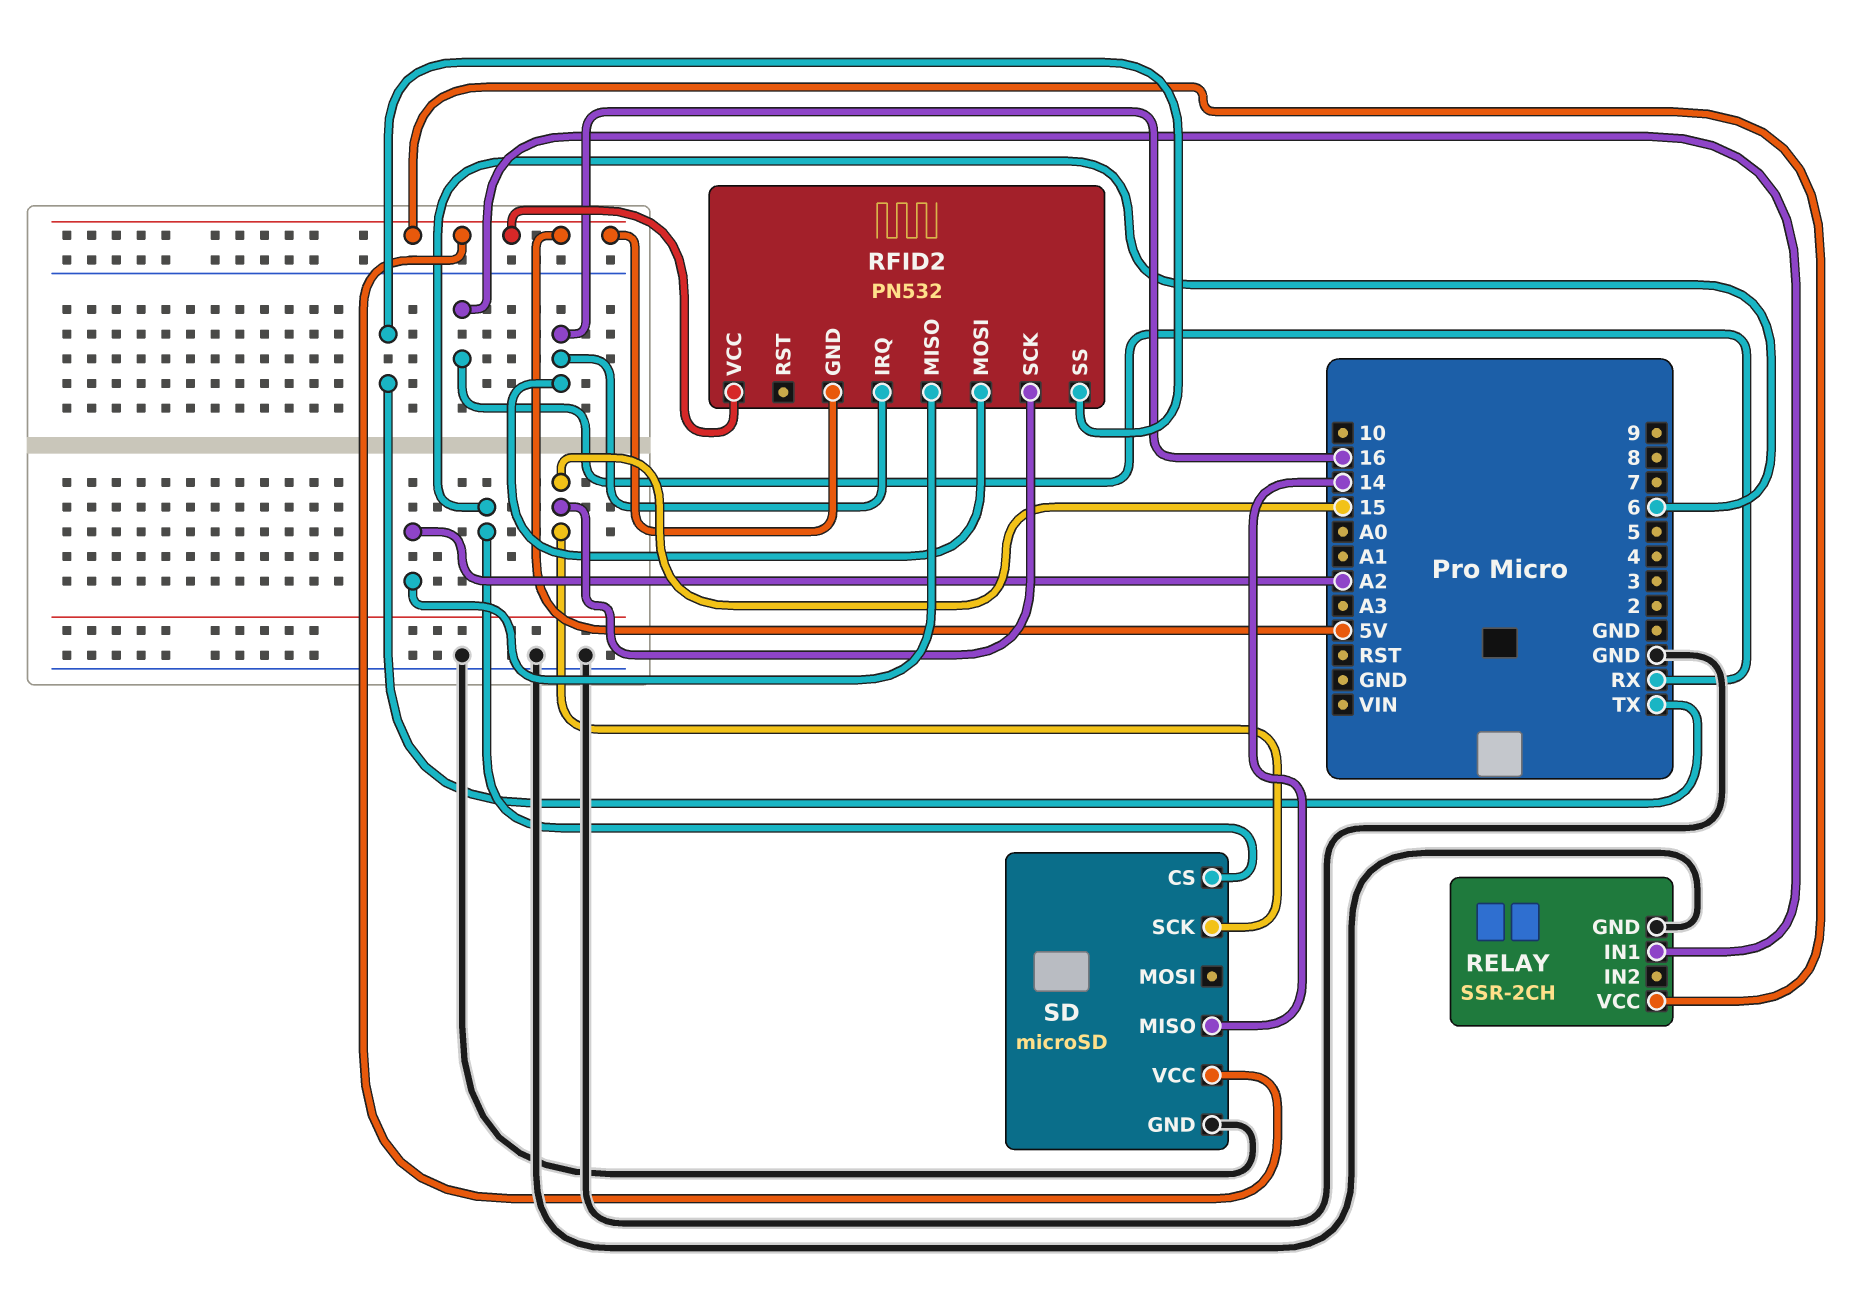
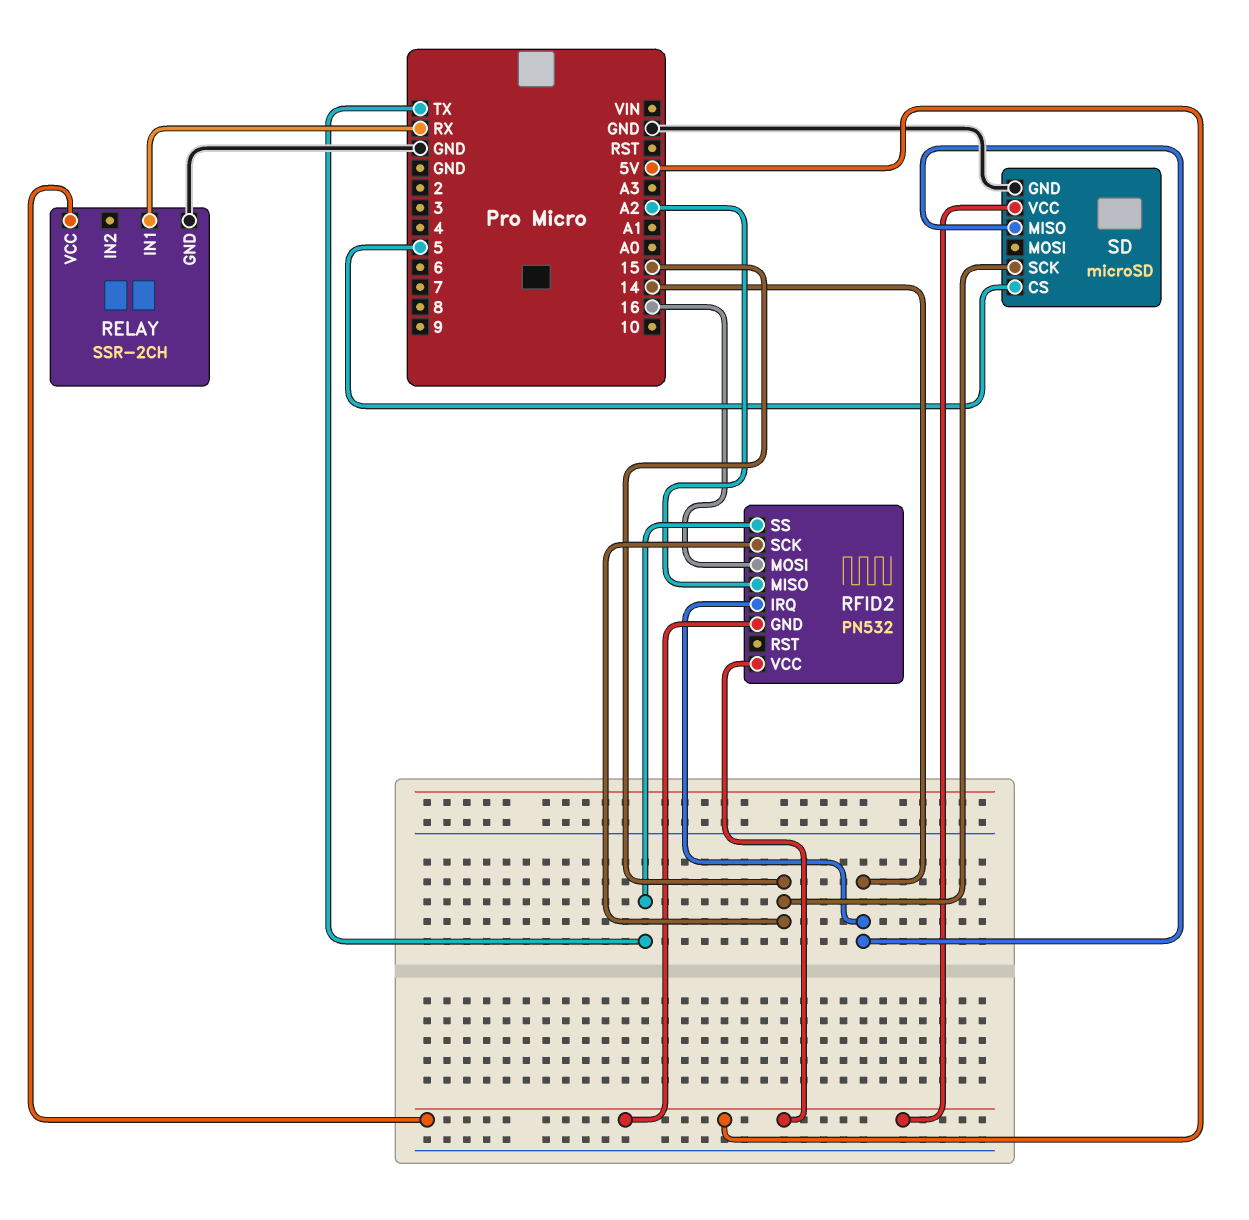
RFID2 pin IRQ: 16 -> 14
SD pin CS: 6 -> 5

